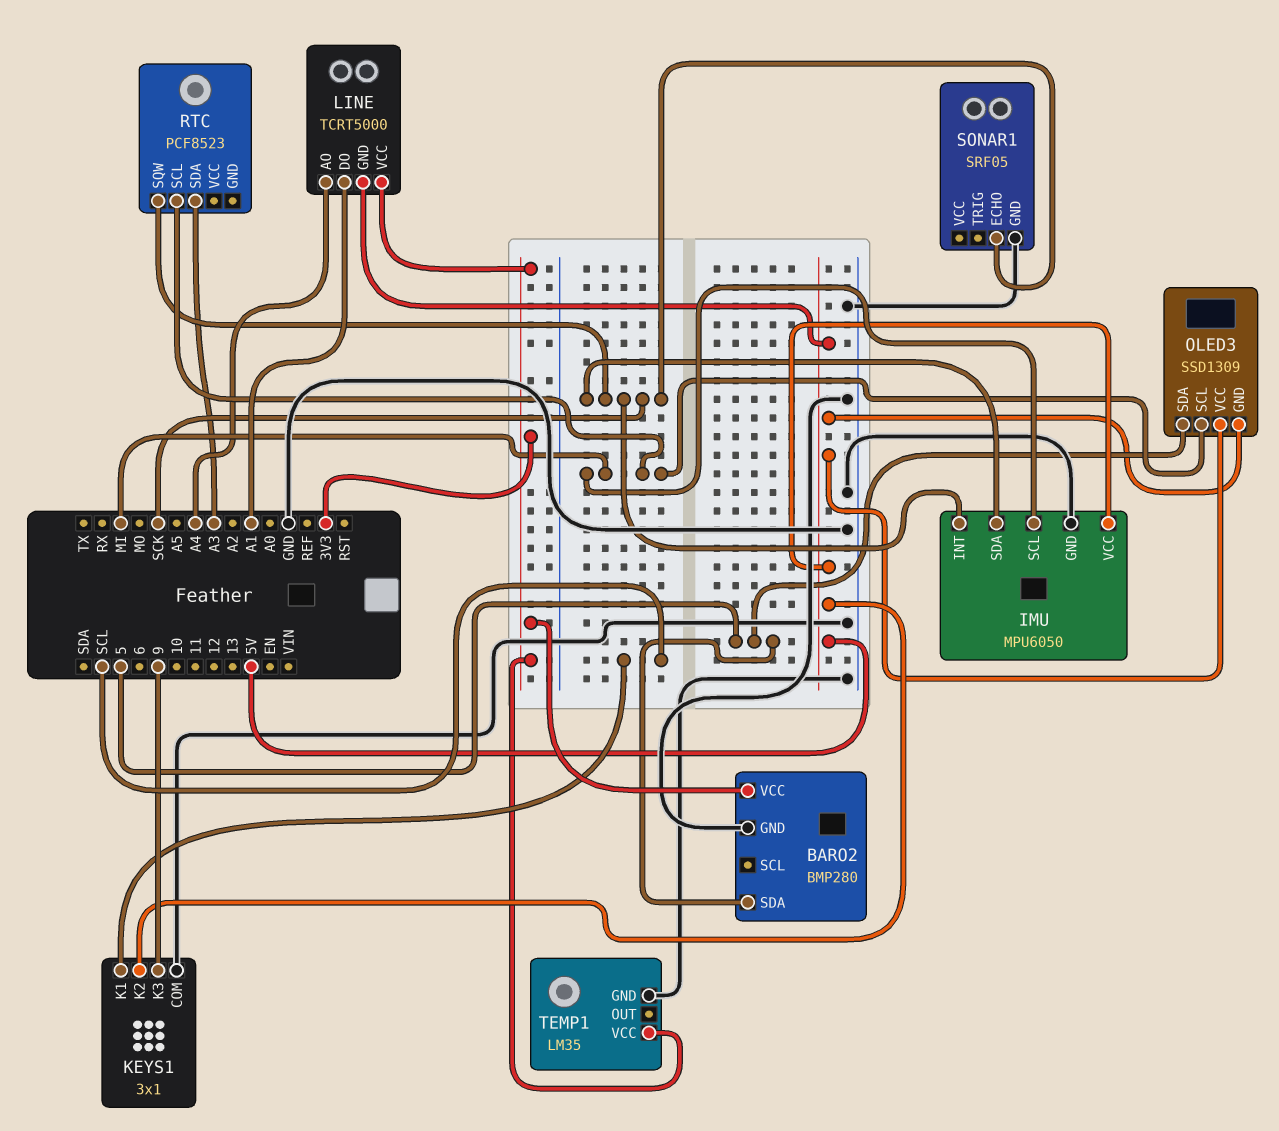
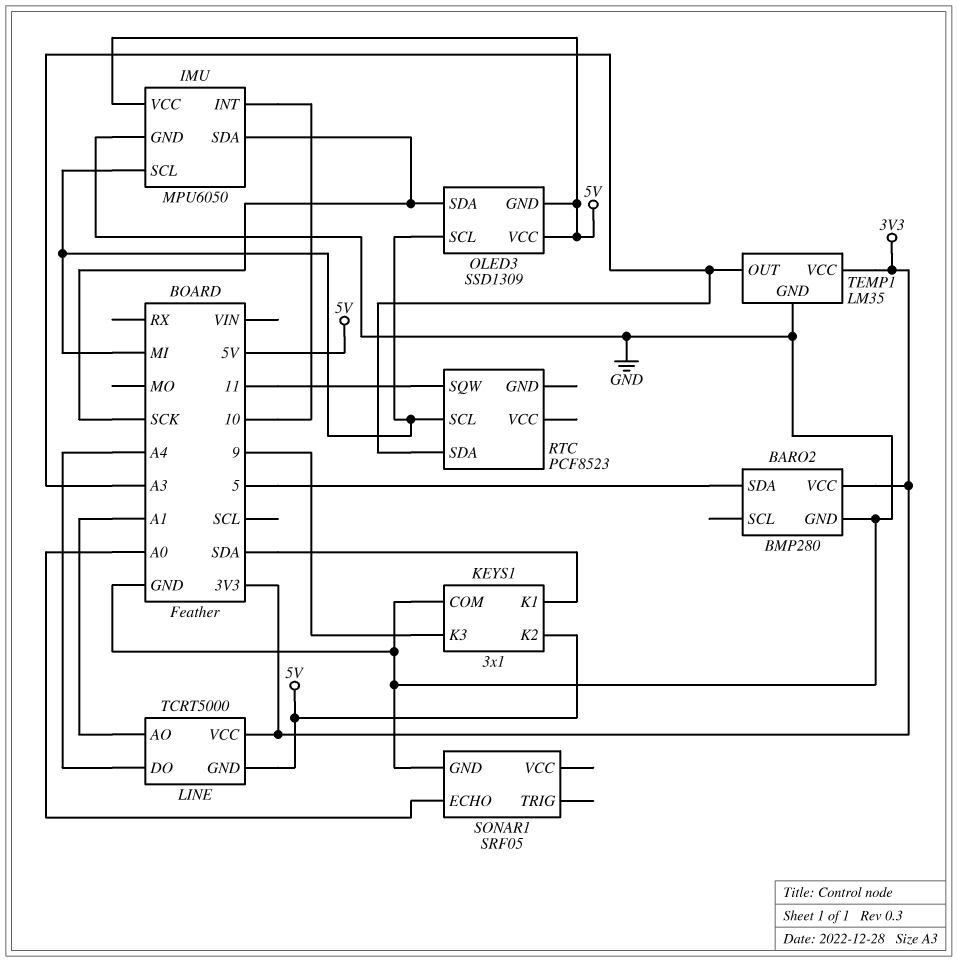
IMU pin INT: SCK -> 10
KEYS1 pin K1: SCL -> SDA
LINE pin AO: A4 -> A1
LINE pin DO: A1 -> A4
OLED3 pin SDA: 5 -> SCK
RTC pin SQW: SCK -> 11
SONAR1 pin ECHO: SCK -> A0
TEMP1 pin OUT: none -> A3

